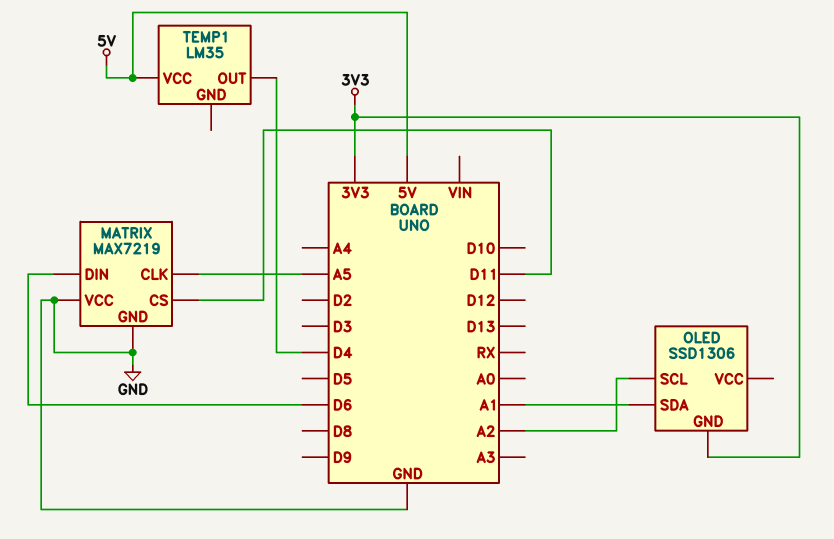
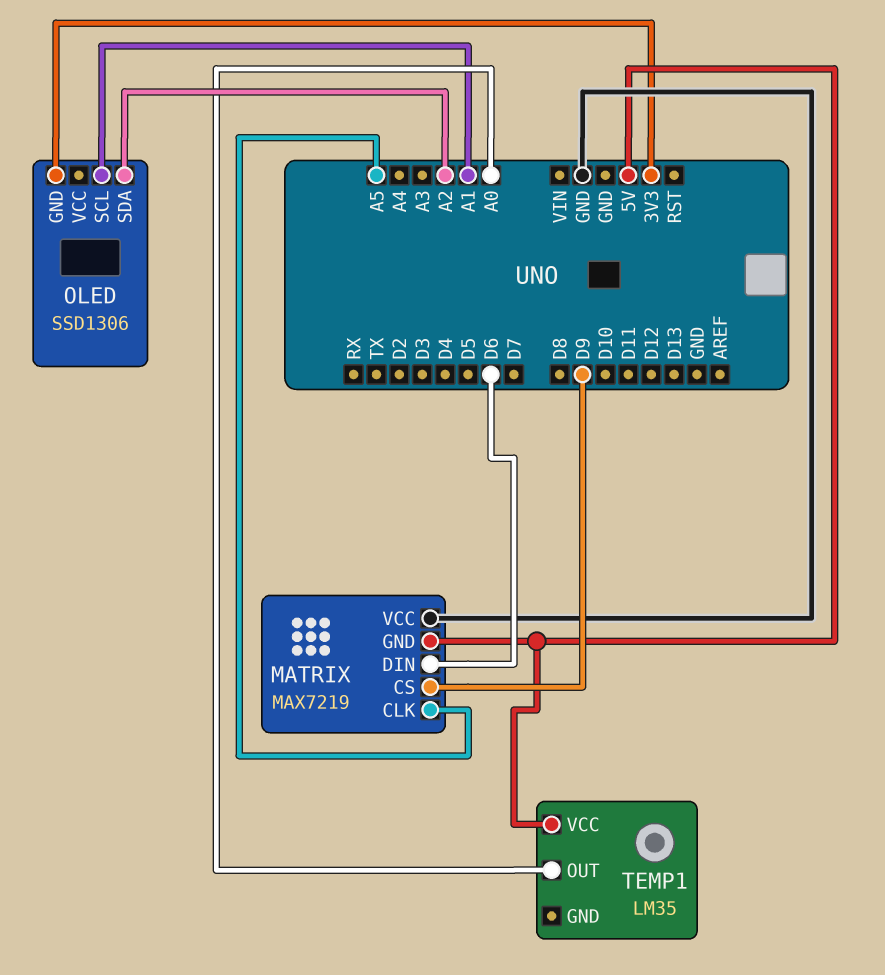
MATRIX pin CS: D11 -> D9
MATRIX pin GND: GND -> 5V
OLED pin SCL: A2 -> A1
OLED pin SDA: A1 -> A2
TEMP1 pin OUT: D4 -> A0

